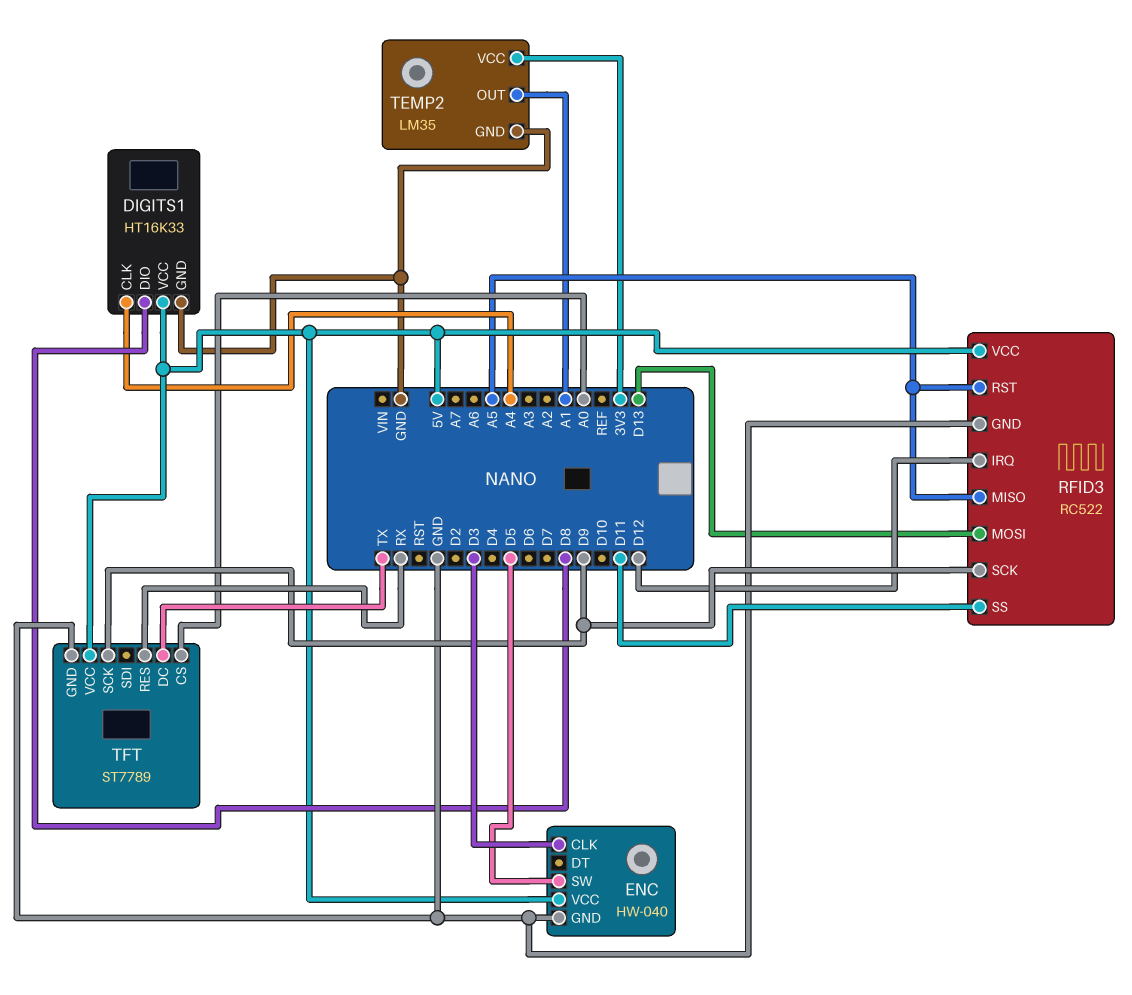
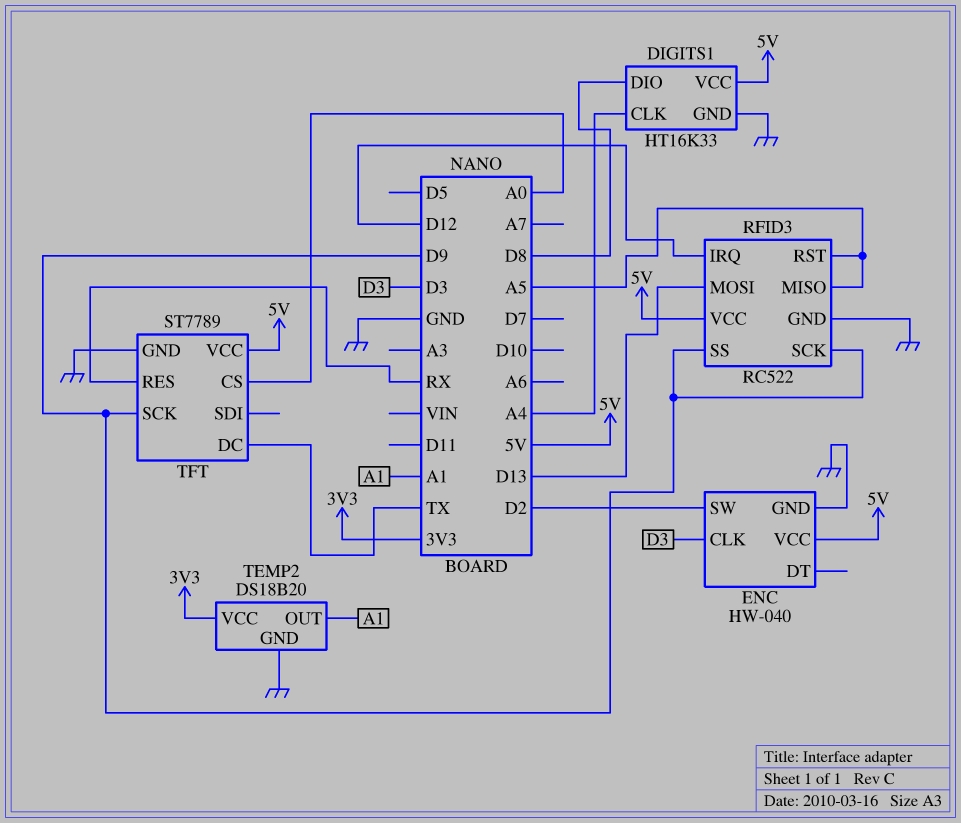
ENC pin SW: D5 -> D2
RFID3 pin SS: D11 -> D9
TEMP2: LM35 -> DS18B20

